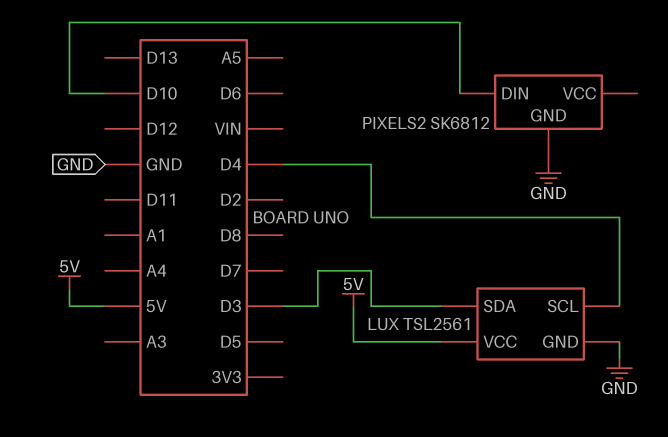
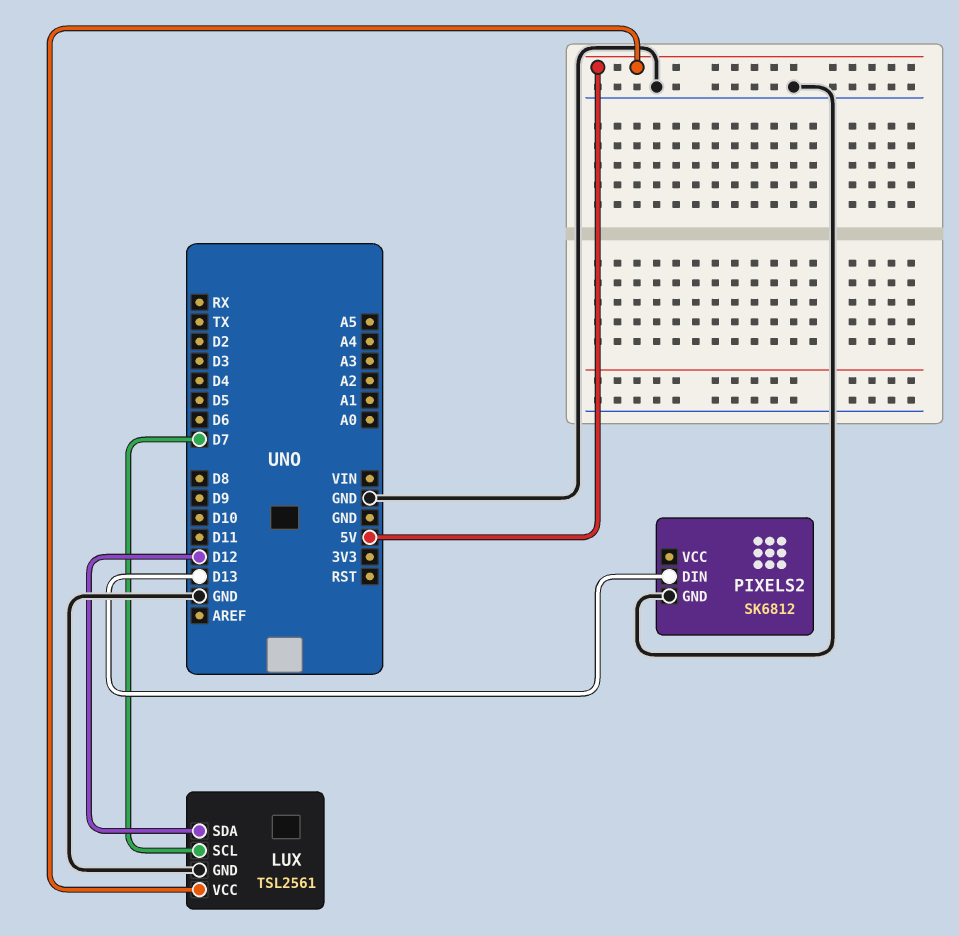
LUX pin SCL: D4 -> D7
LUX pin SDA: D3 -> D12
PIXELS2 pin DIN: D10 -> D13

